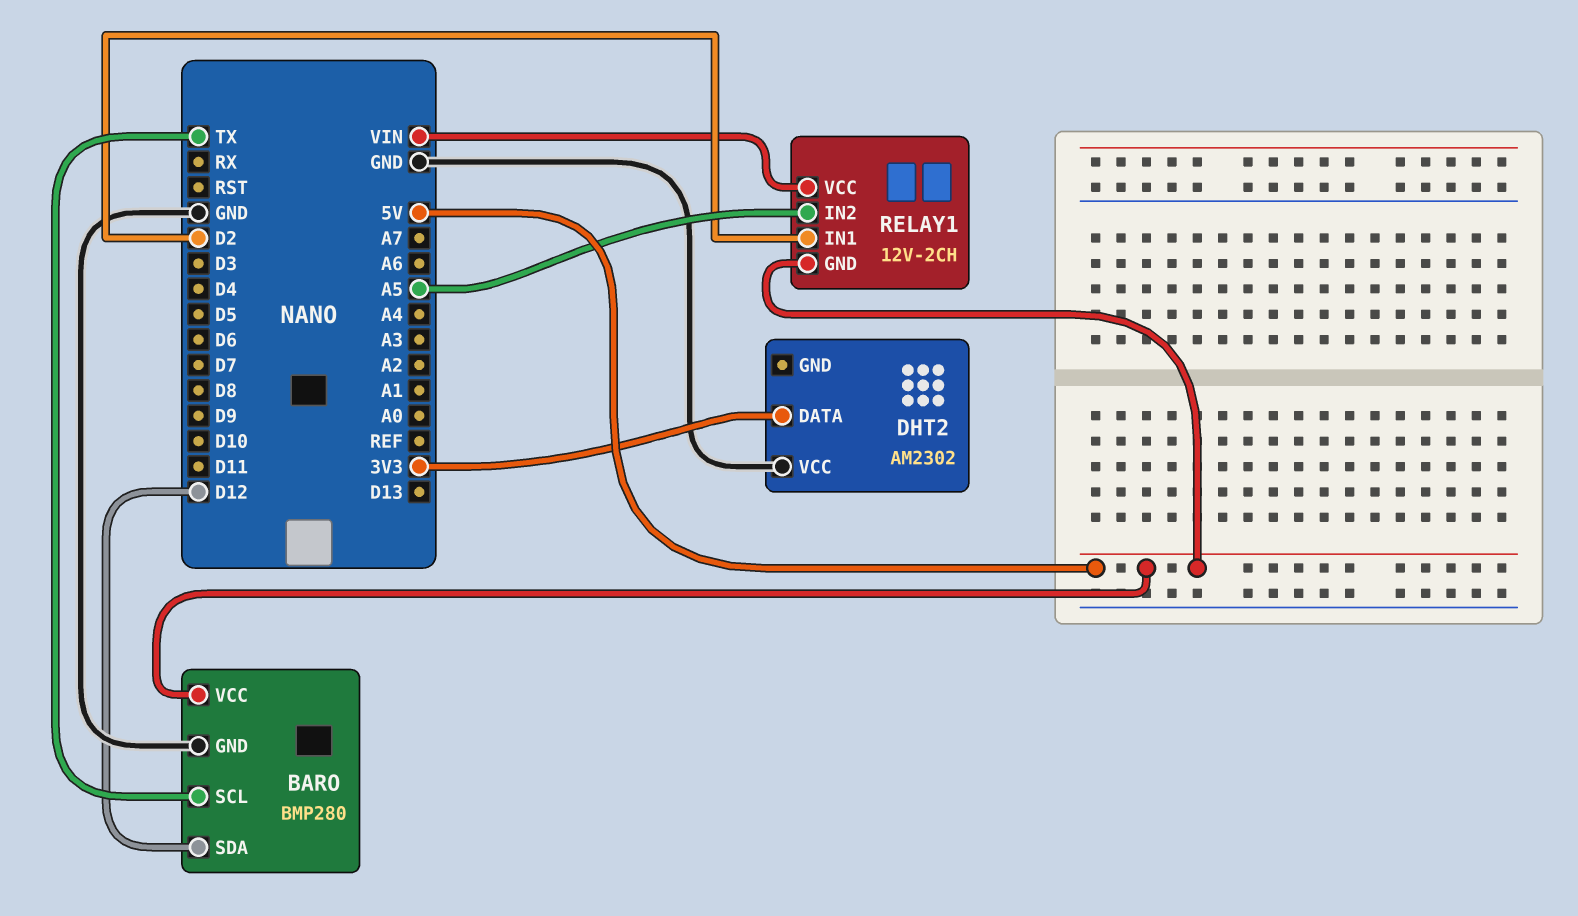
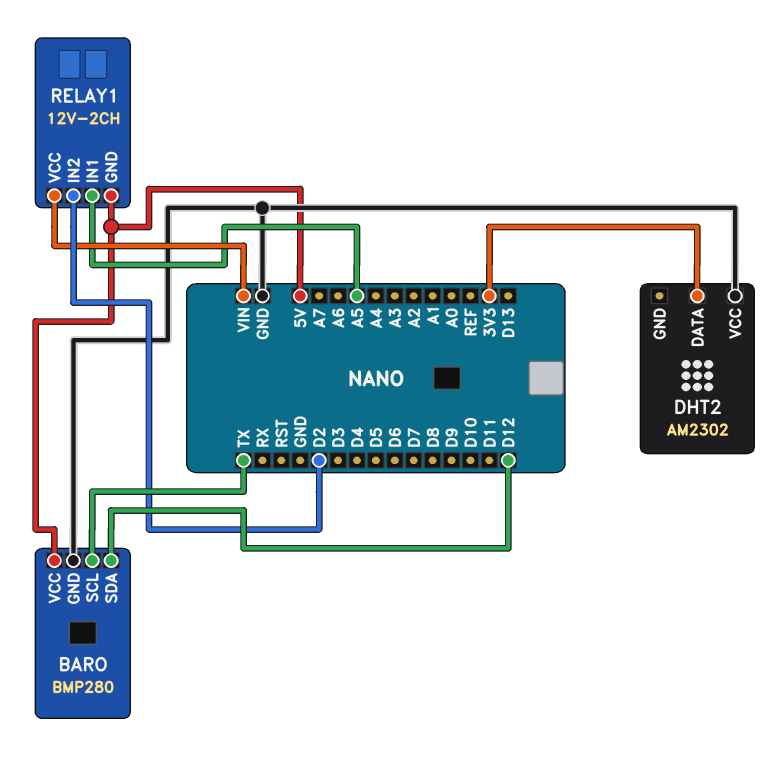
RELAY1 pin IN1: D2 -> A5
RELAY1 pin IN2: A5 -> D2

